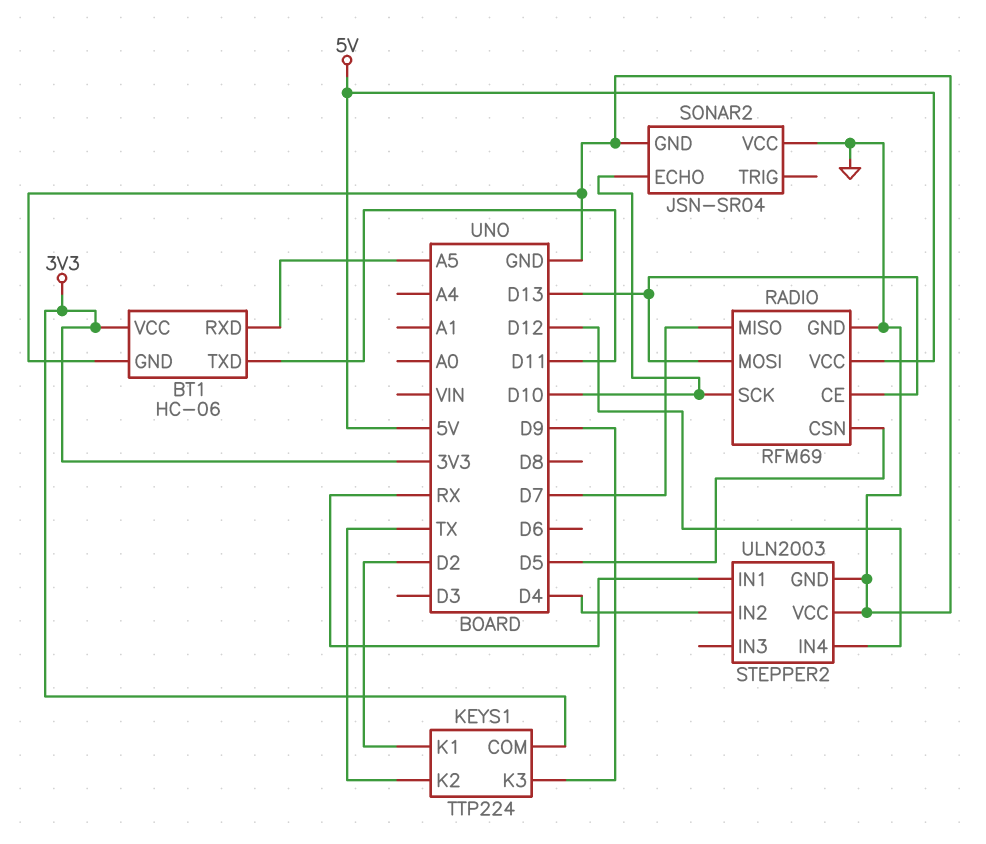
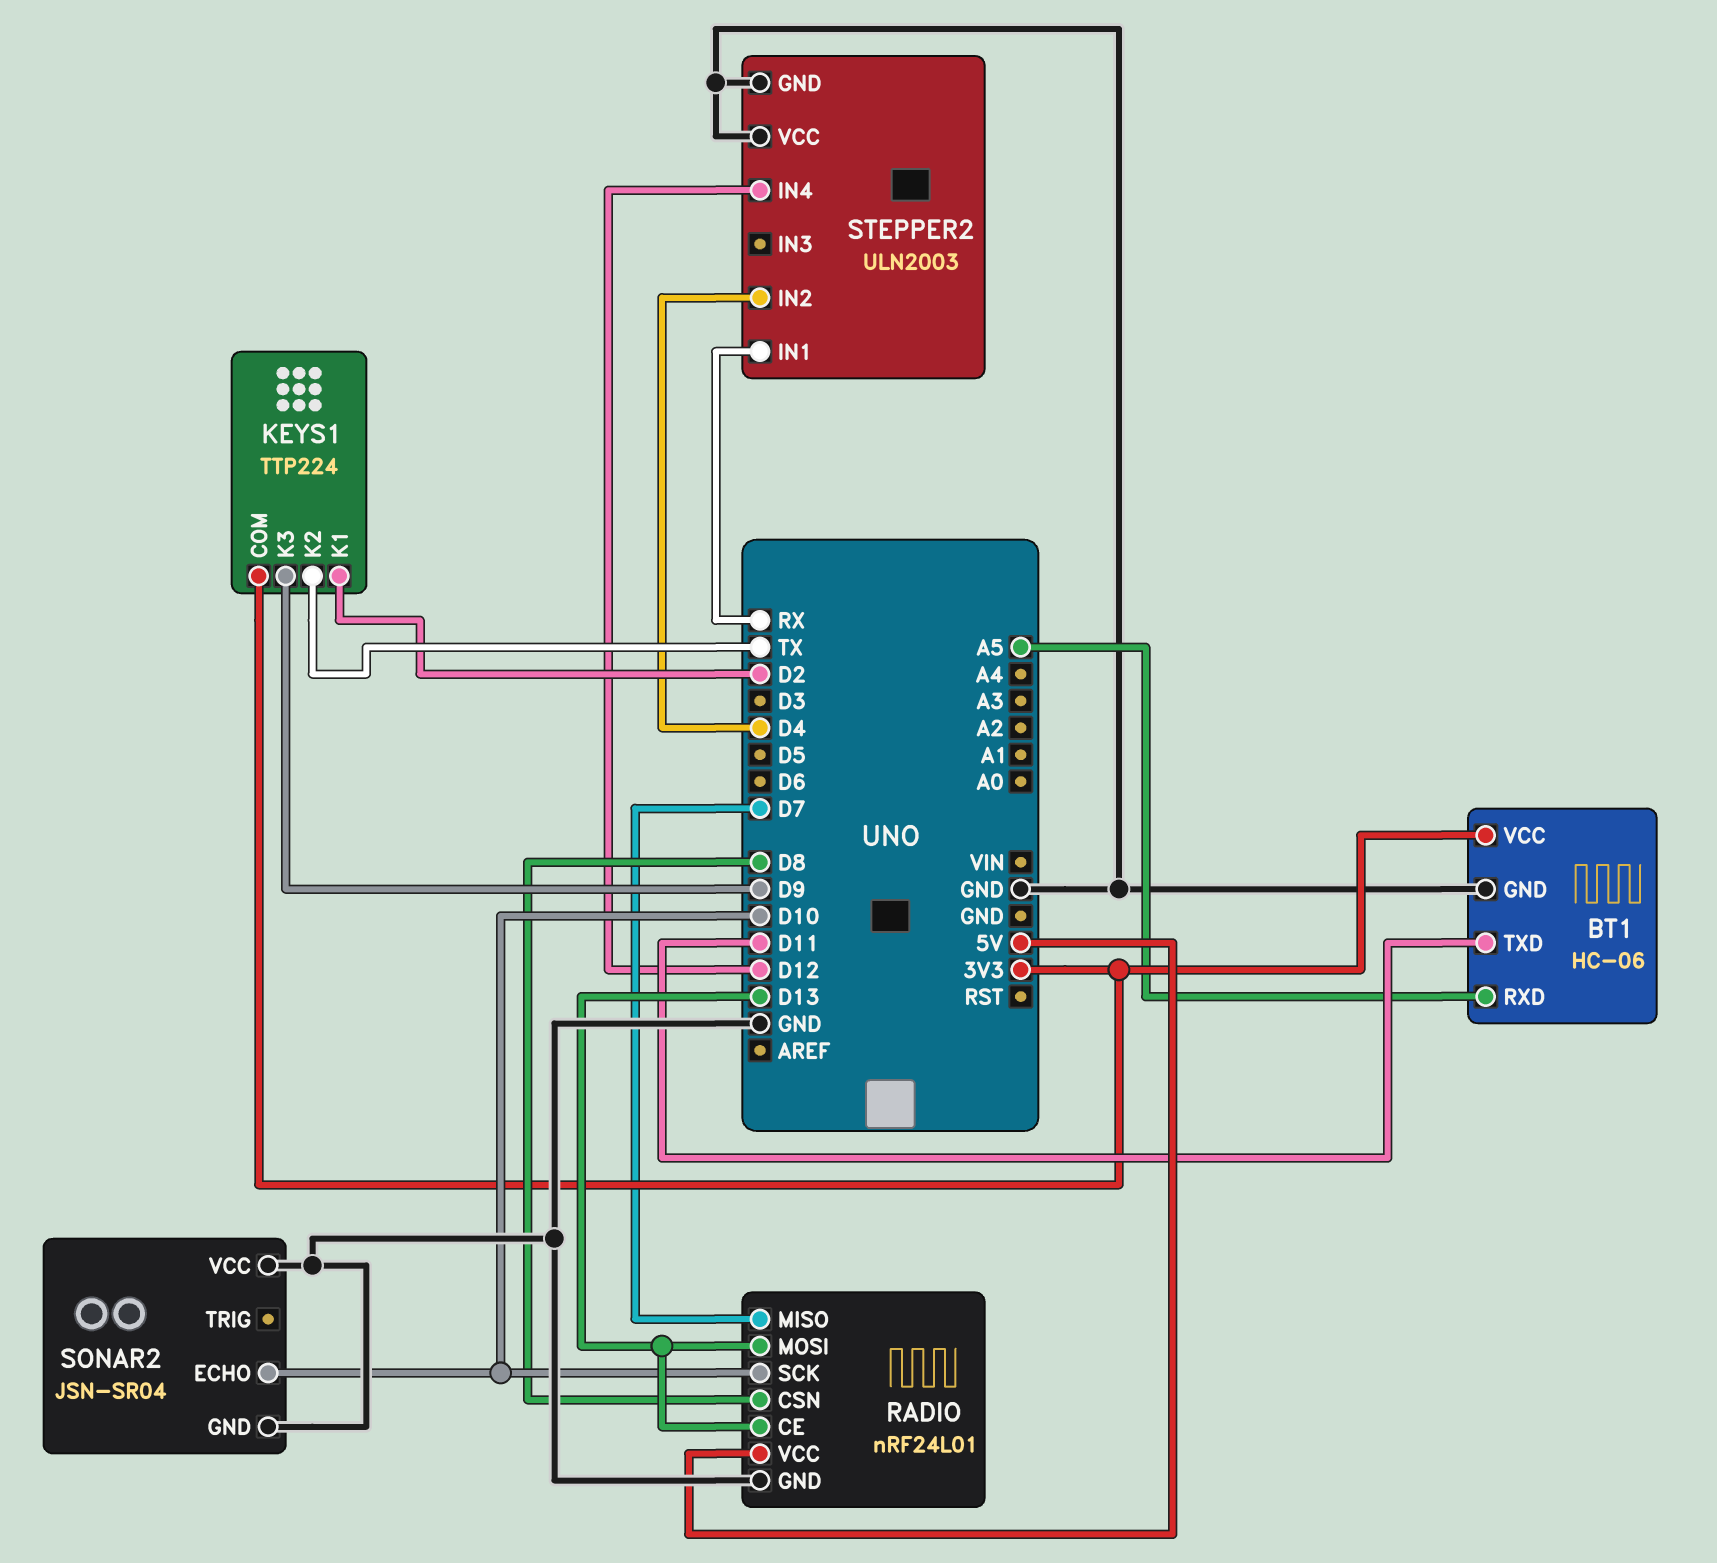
RADIO: RFM69 -> nRF24L01
RADIO pin CSN: D5 -> D8

